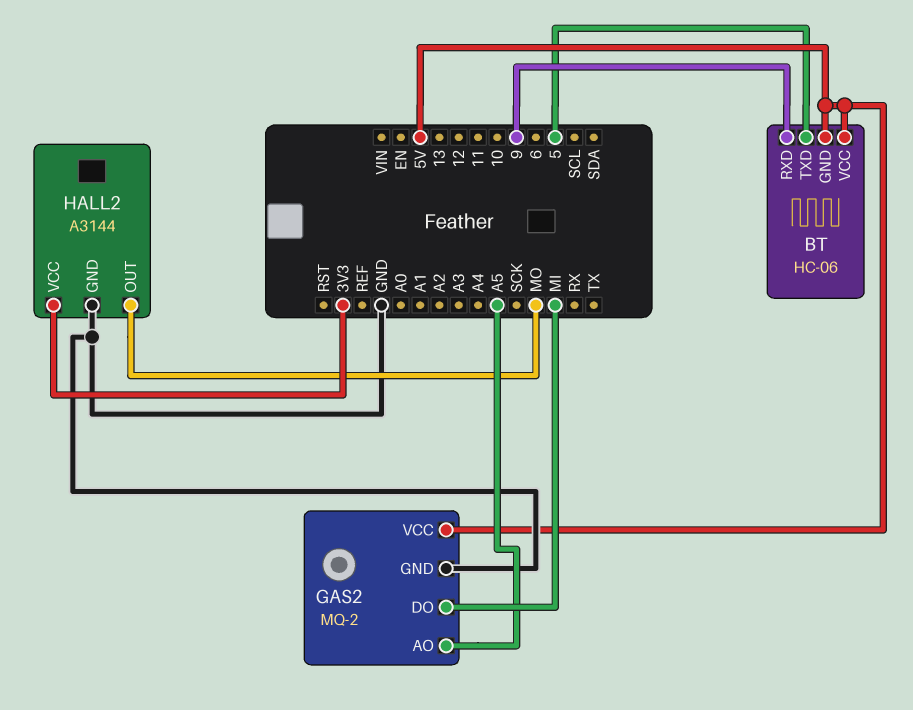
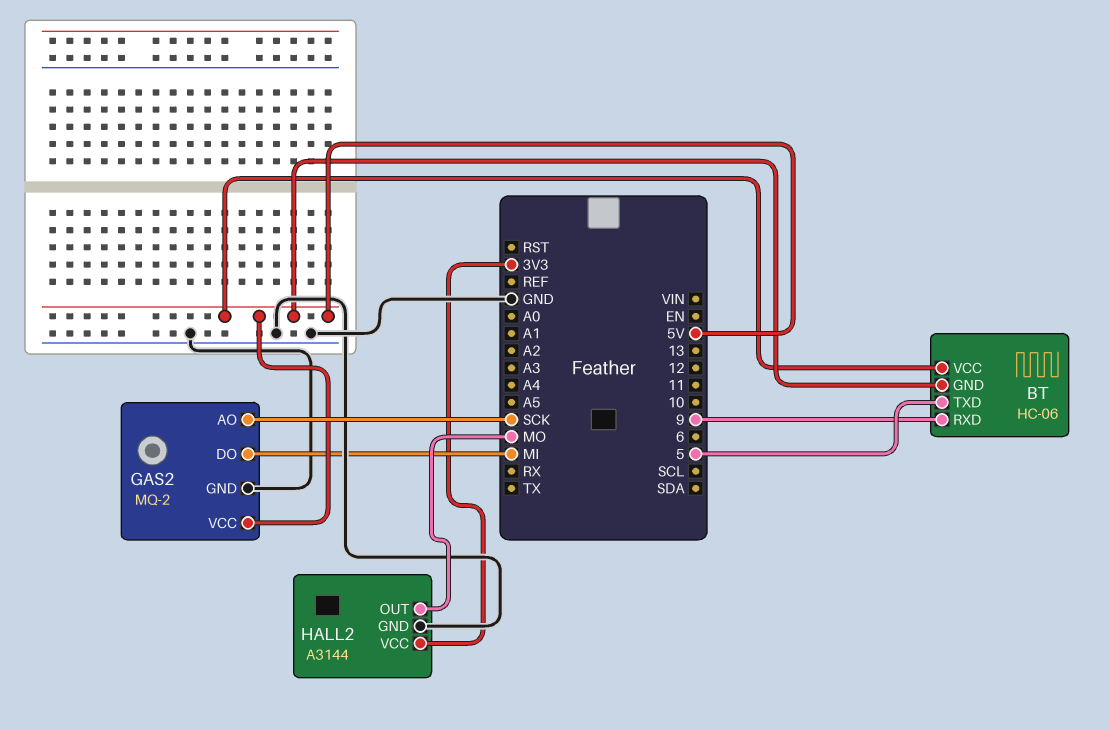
GAS2 pin AO: A5 -> SCK

